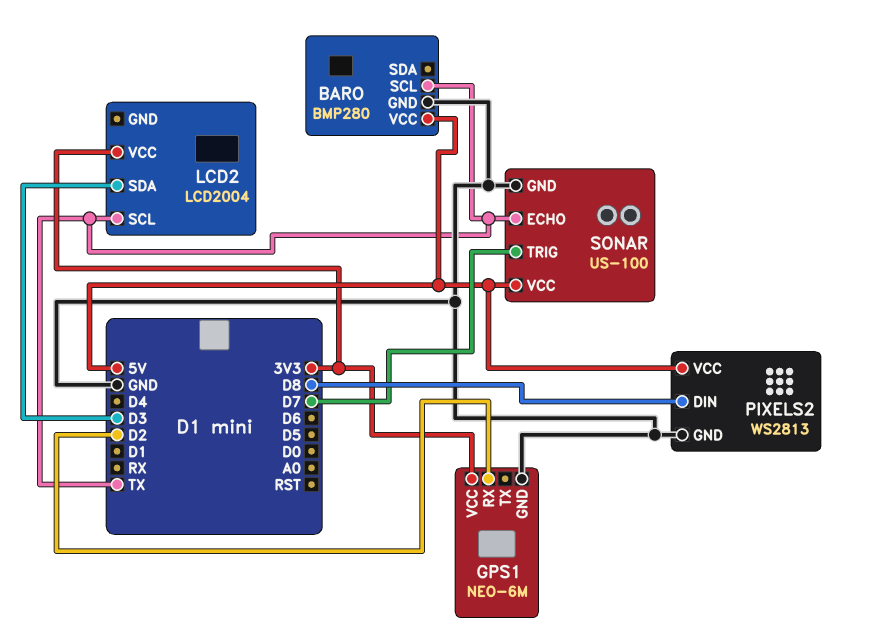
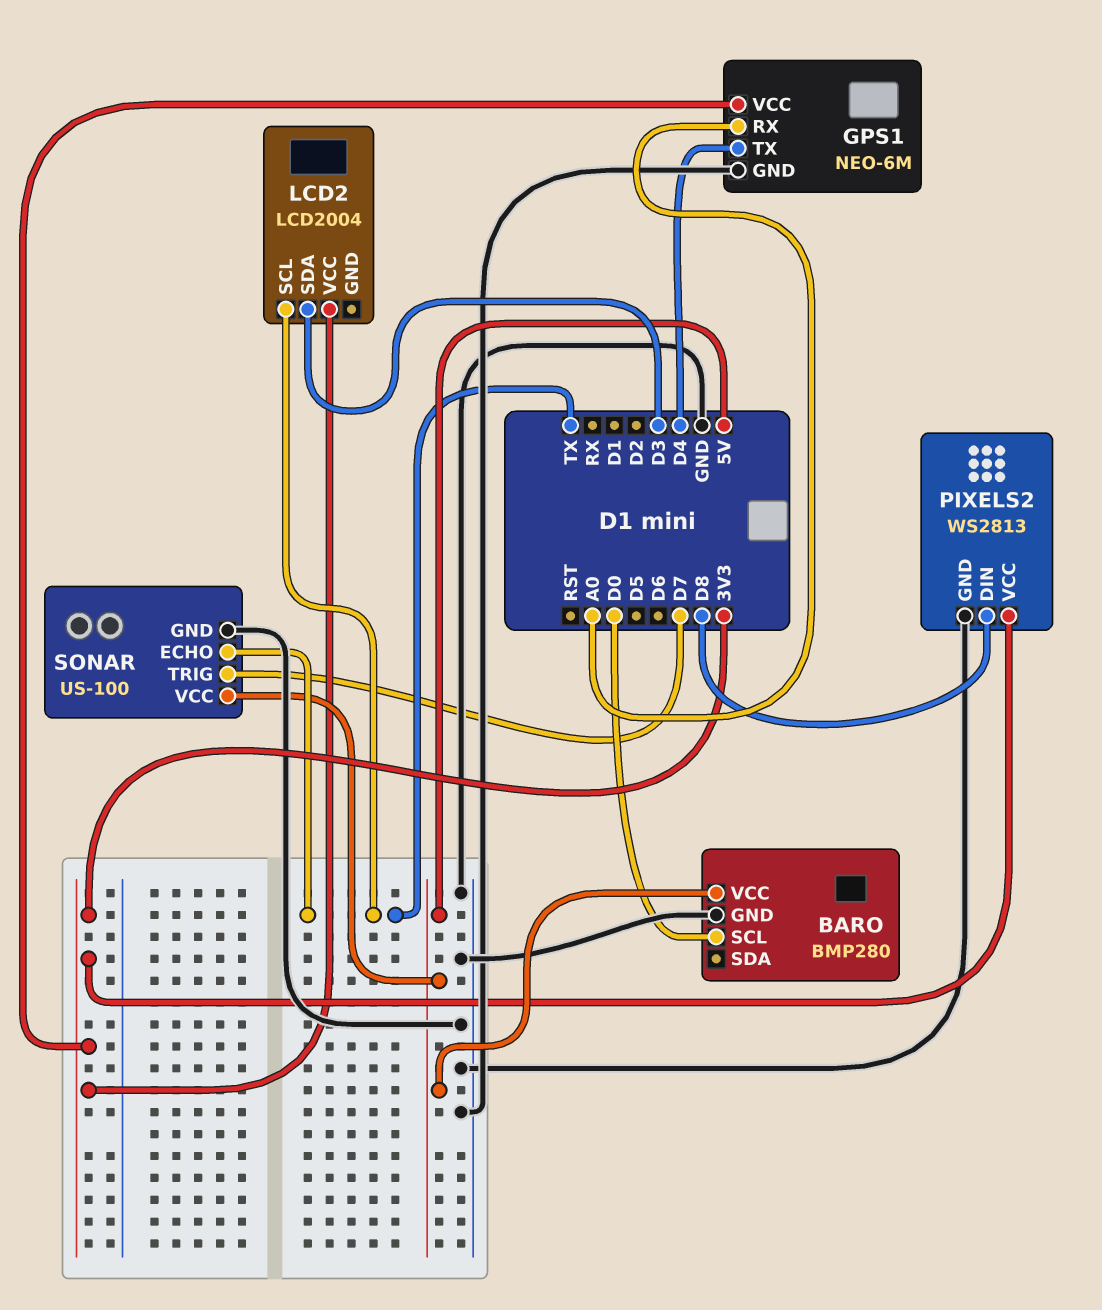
BARO pin SCL: TX -> D0
GPS1 pin RX: D2 -> A0
GPS1 pin TX: none -> D4
PIXELS2 pin VCC: 5V -> 3V3

